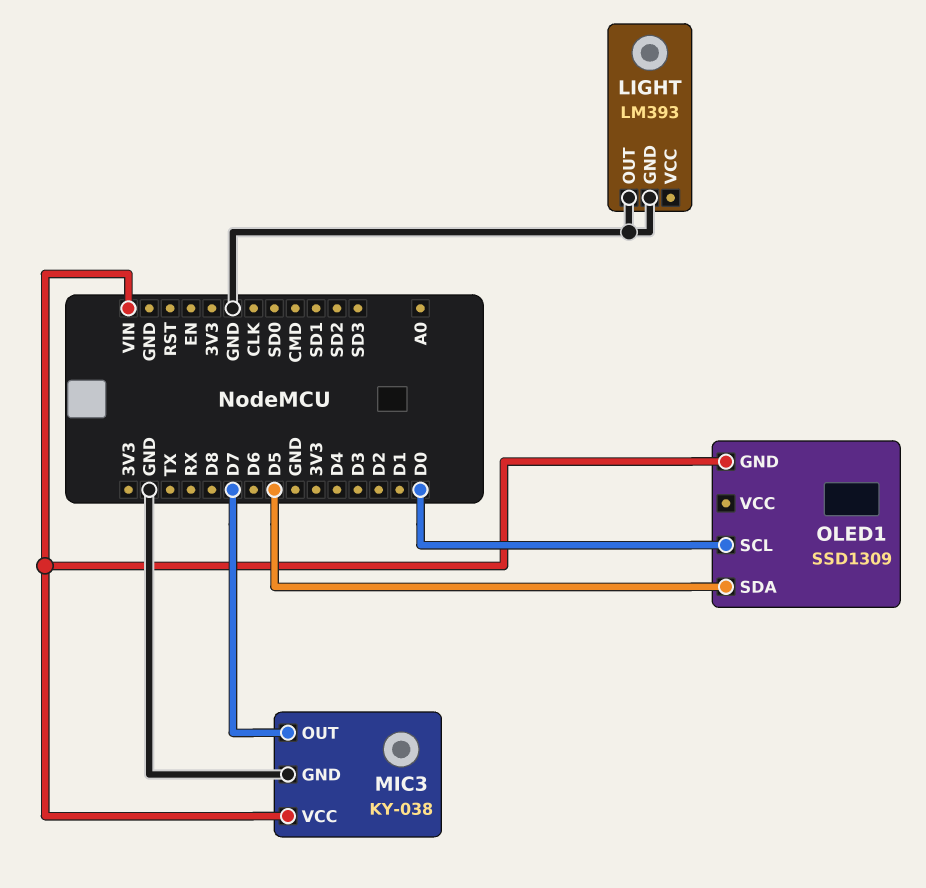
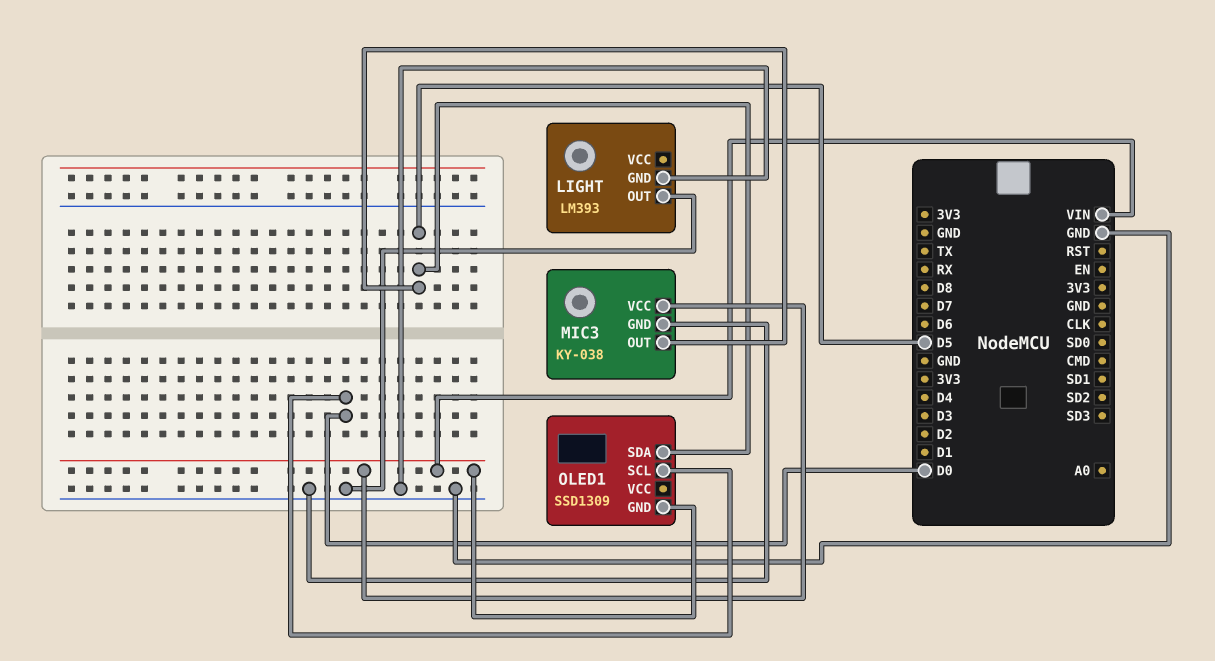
MIC3 pin OUT: D7 -> D5

